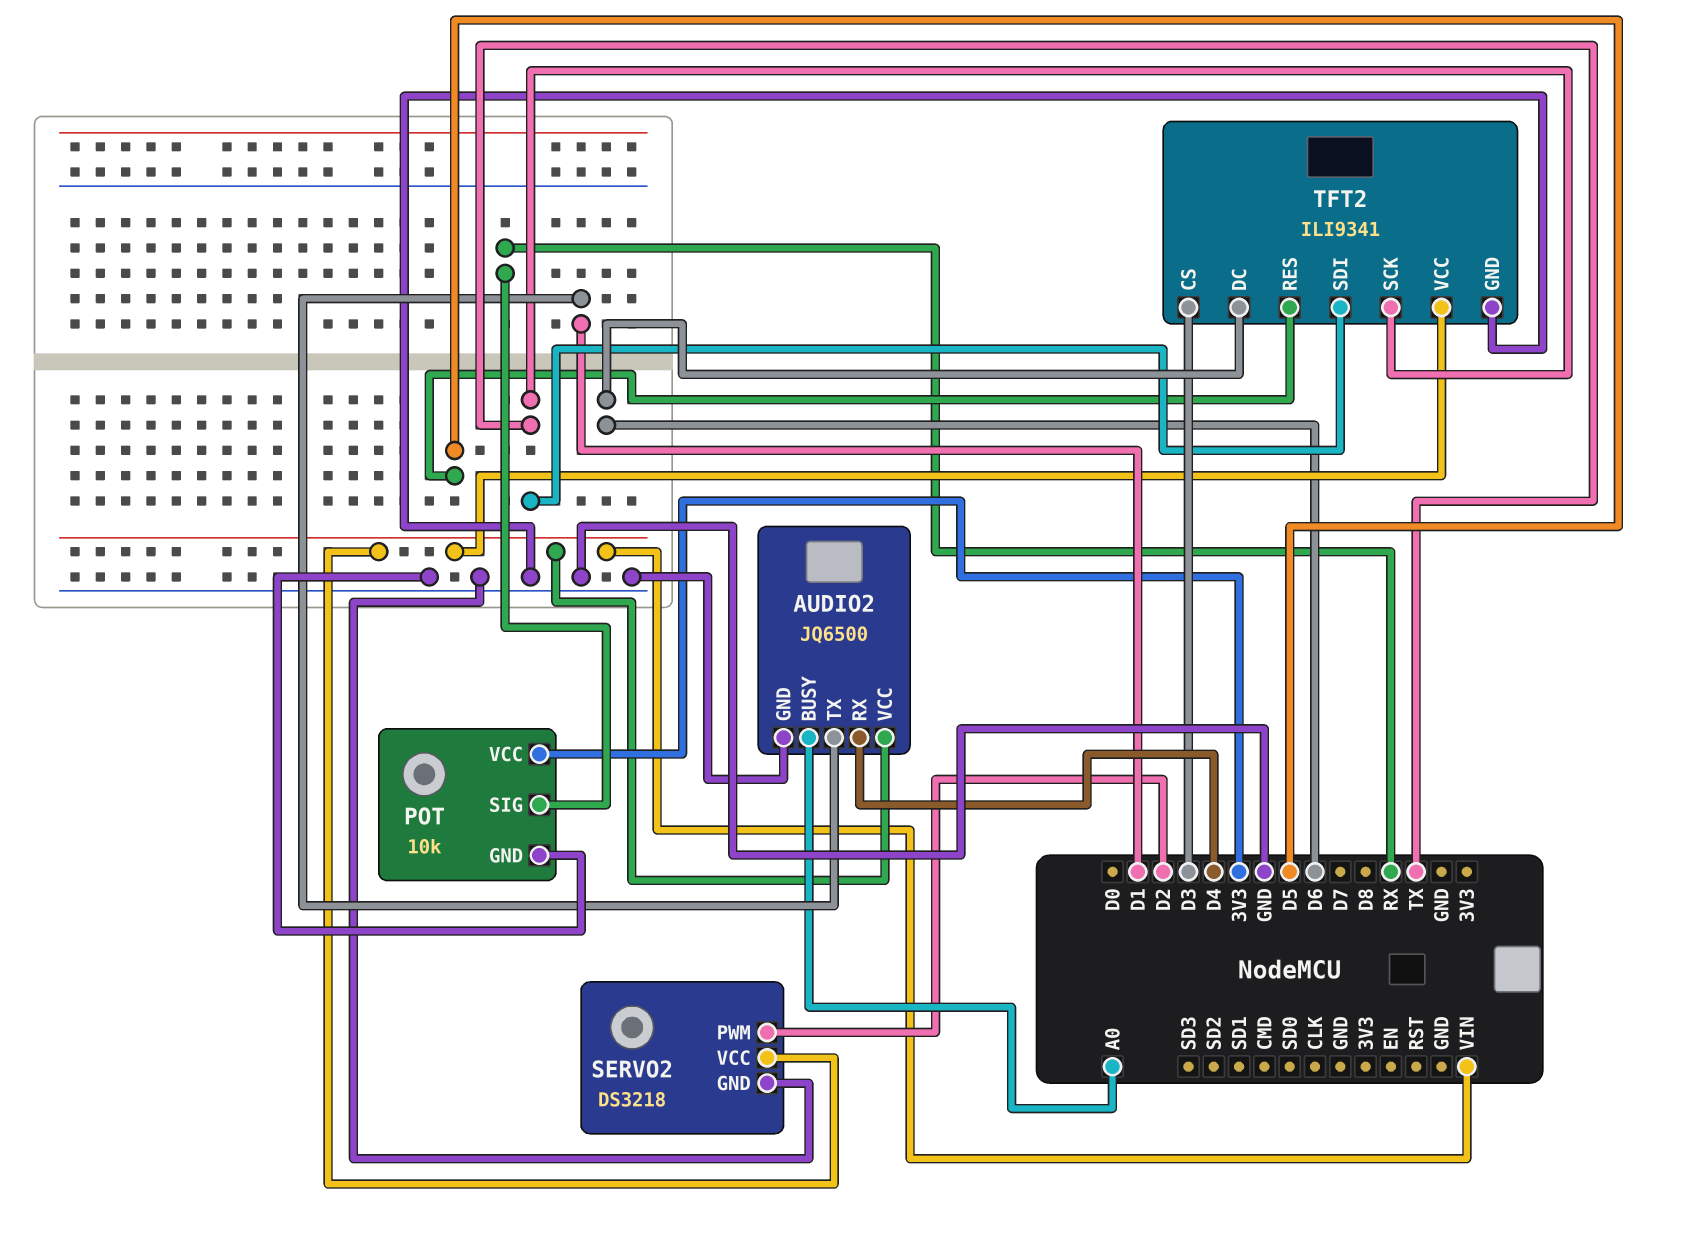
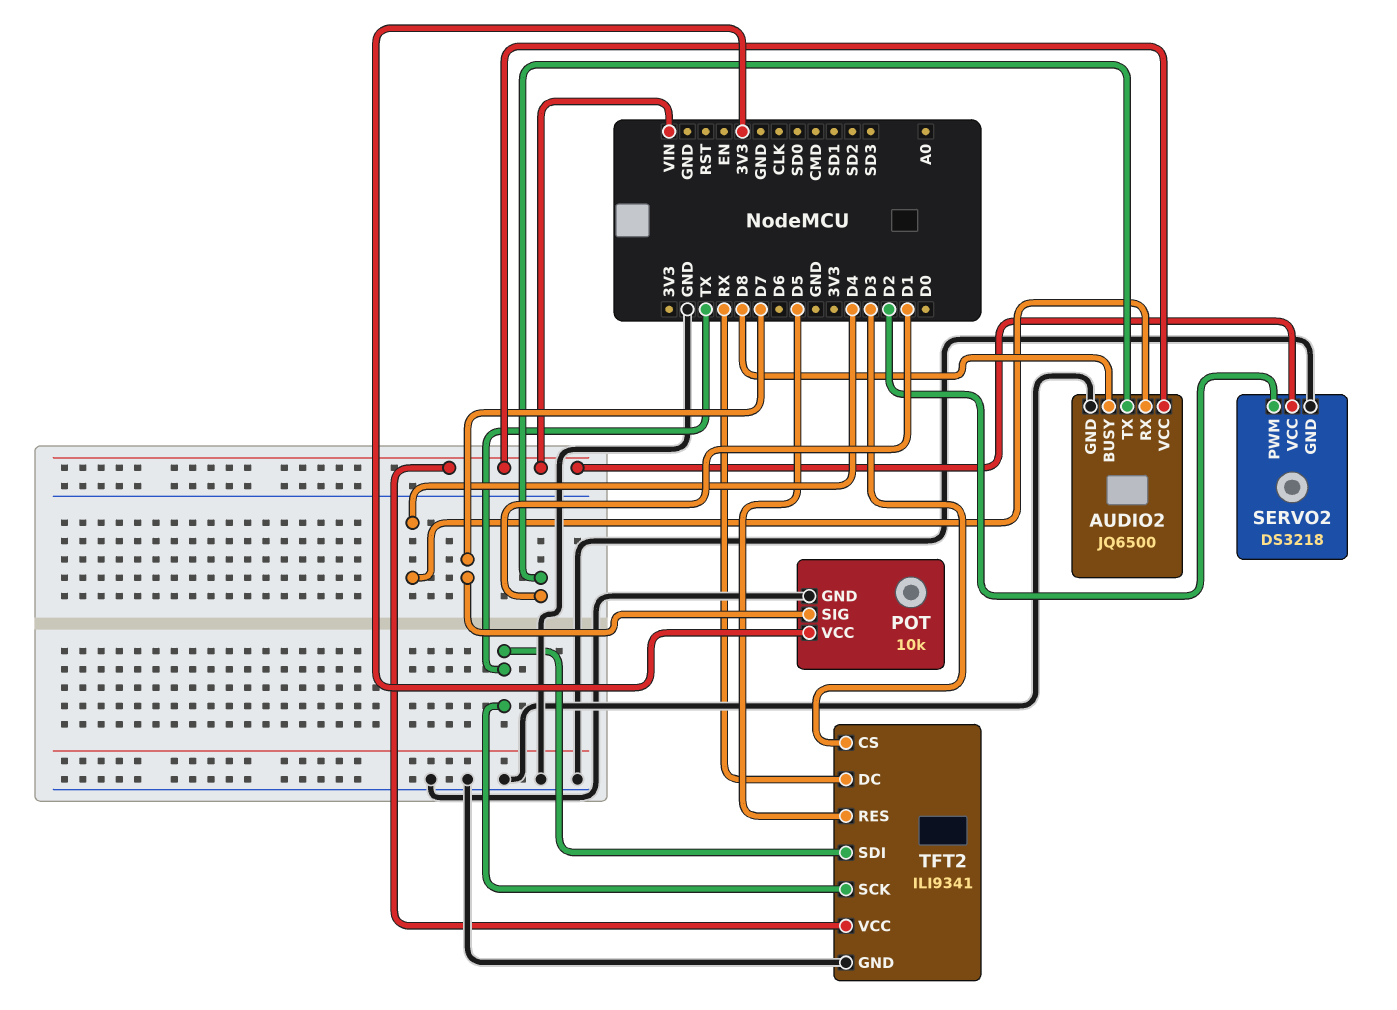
AUDIO2 pin BUSY: A0 -> D8
POT pin SIG: RX -> D7
TFT2 pin DC: D6 -> RX

